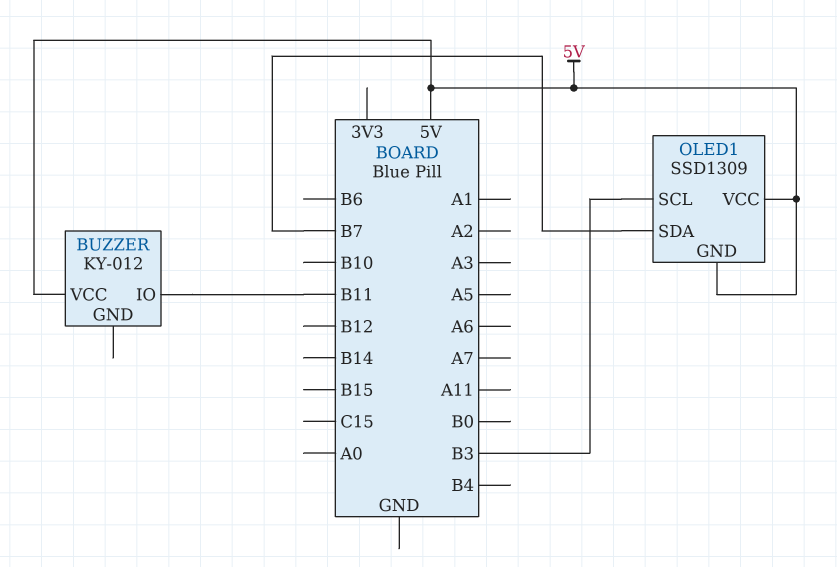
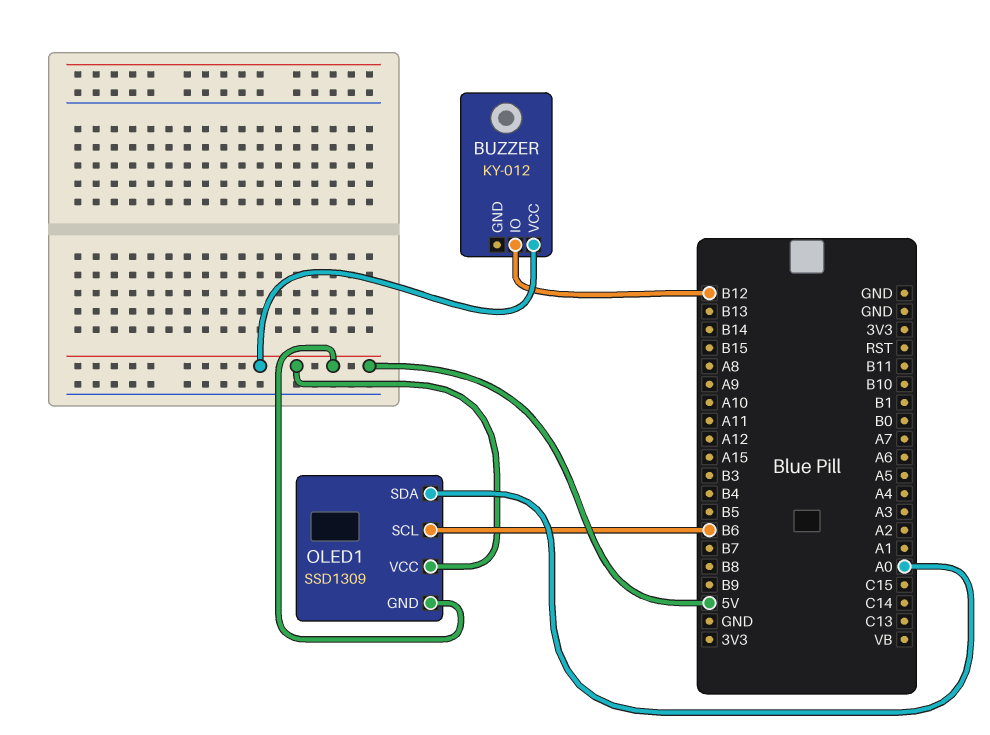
BUZZER pin IO: B11 -> B12
OLED1 pin SCL: B3 -> B6
OLED1 pin SDA: B7 -> A0

